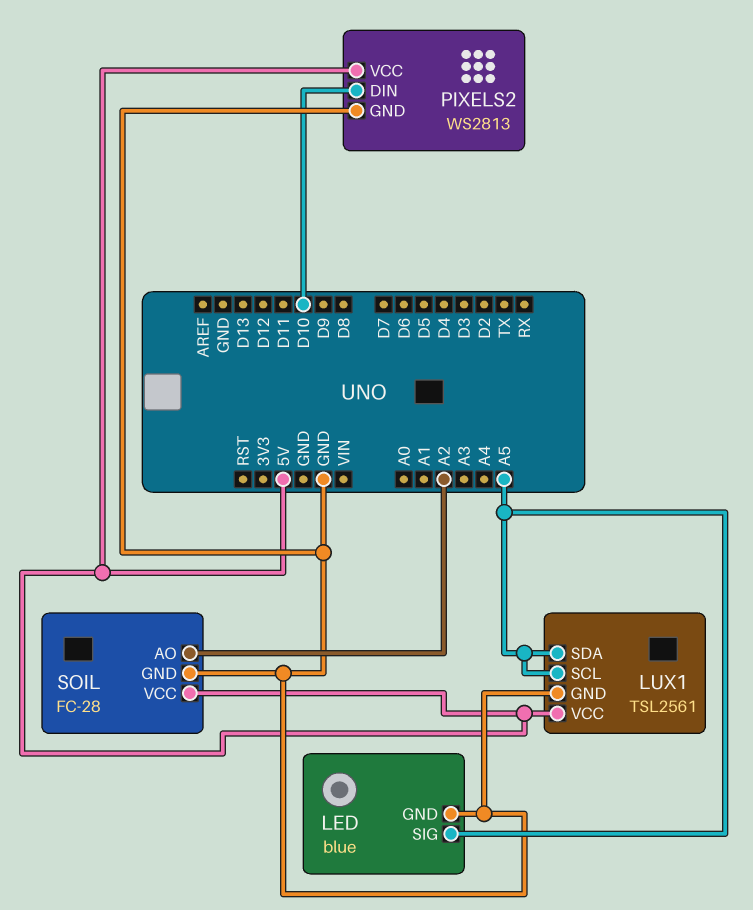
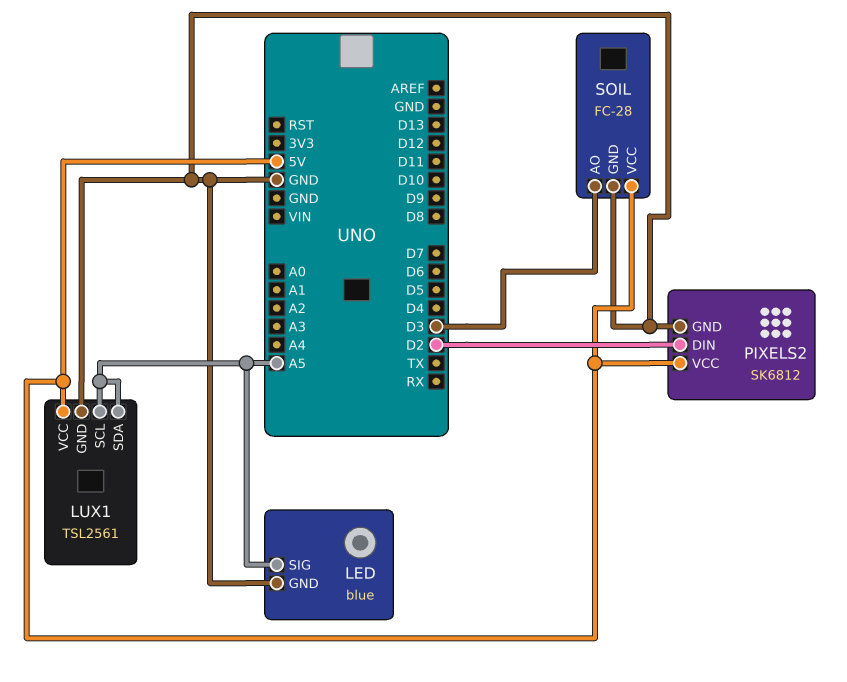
PIXELS2: WS2813 -> SK6812
PIXELS2 pin DIN: D10 -> D2
SOIL pin AO: A2 -> D3

